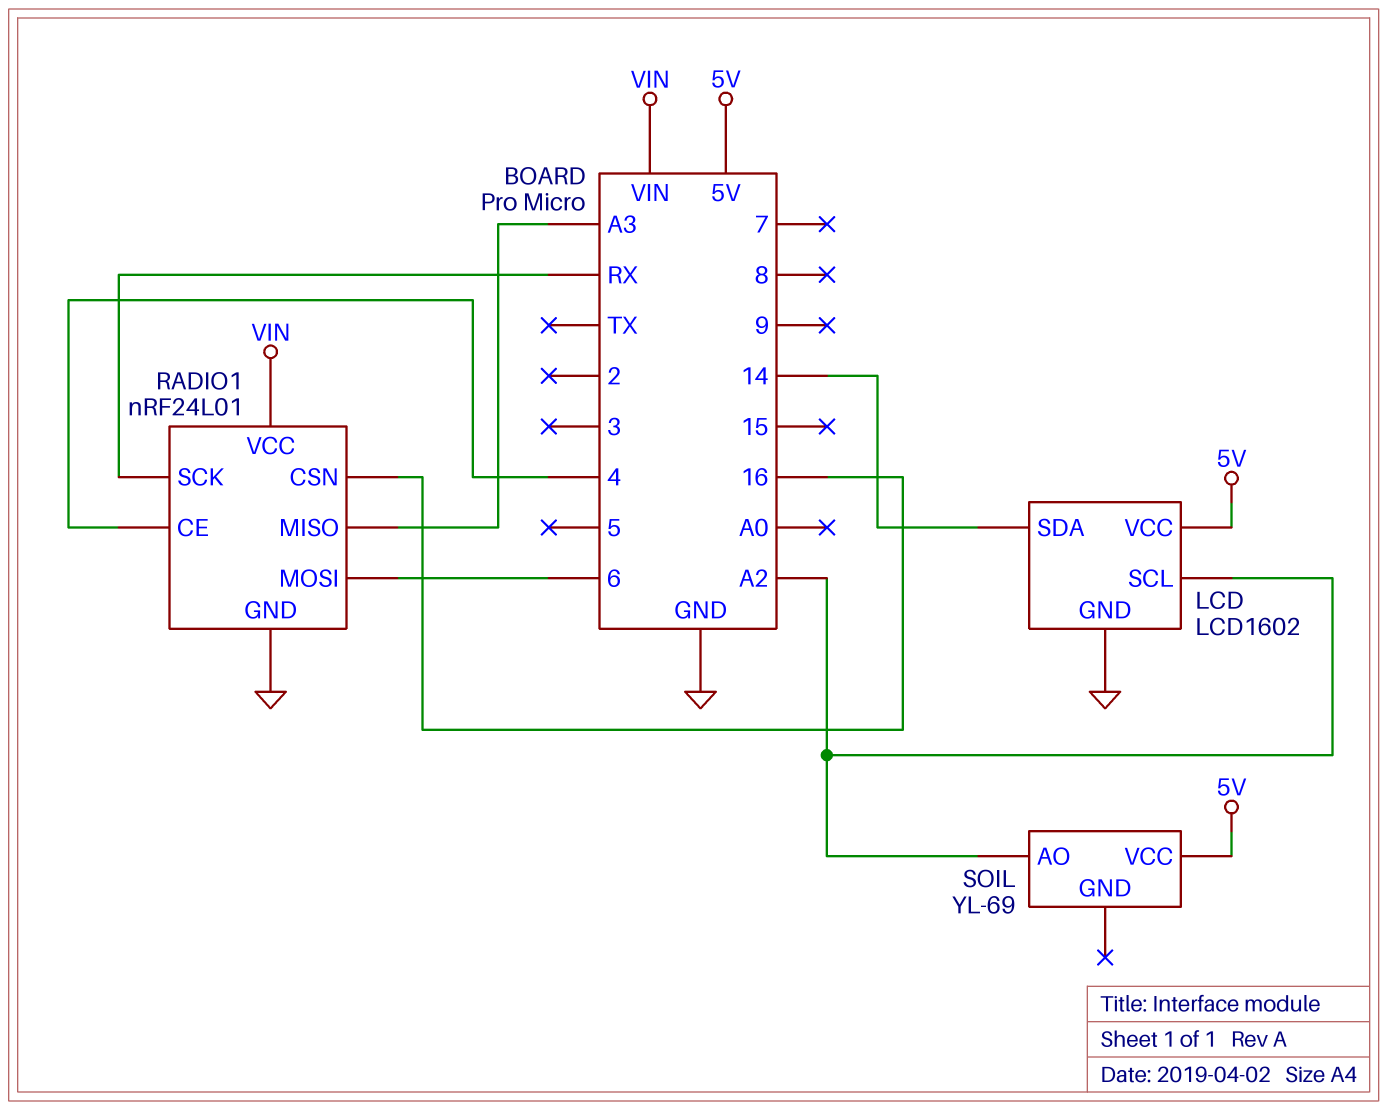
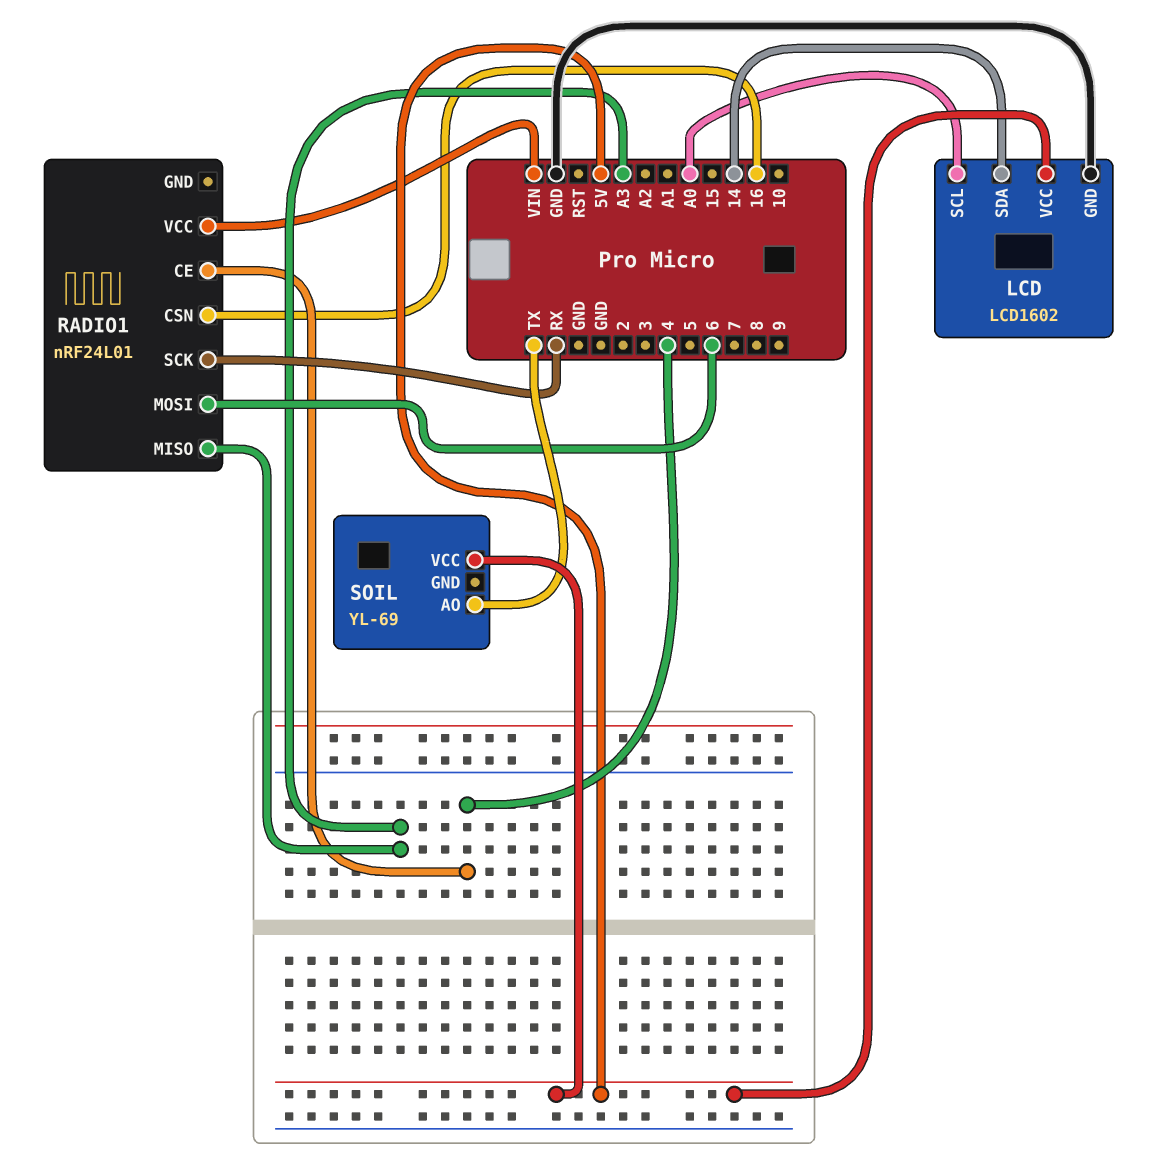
LCD pin SCL: A2 -> A0
RADIO1 pin GND: GND -> none
SOIL pin AO: A2 -> TX

